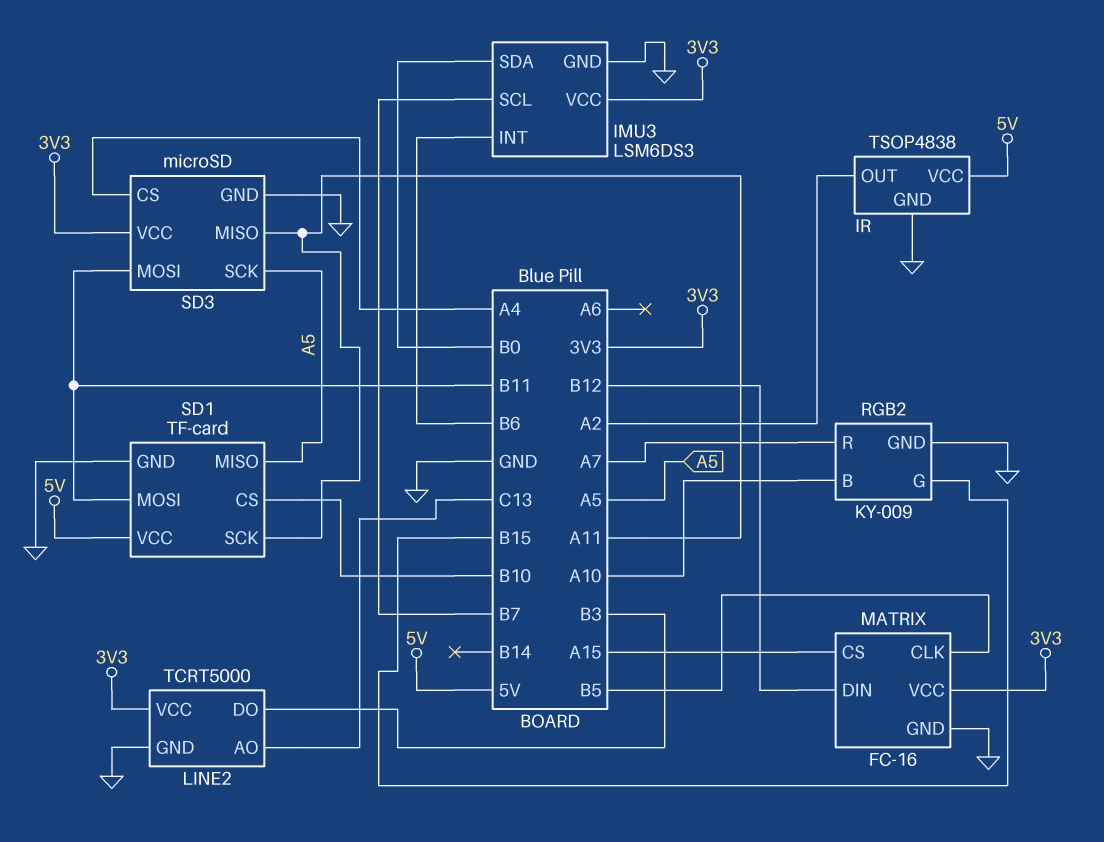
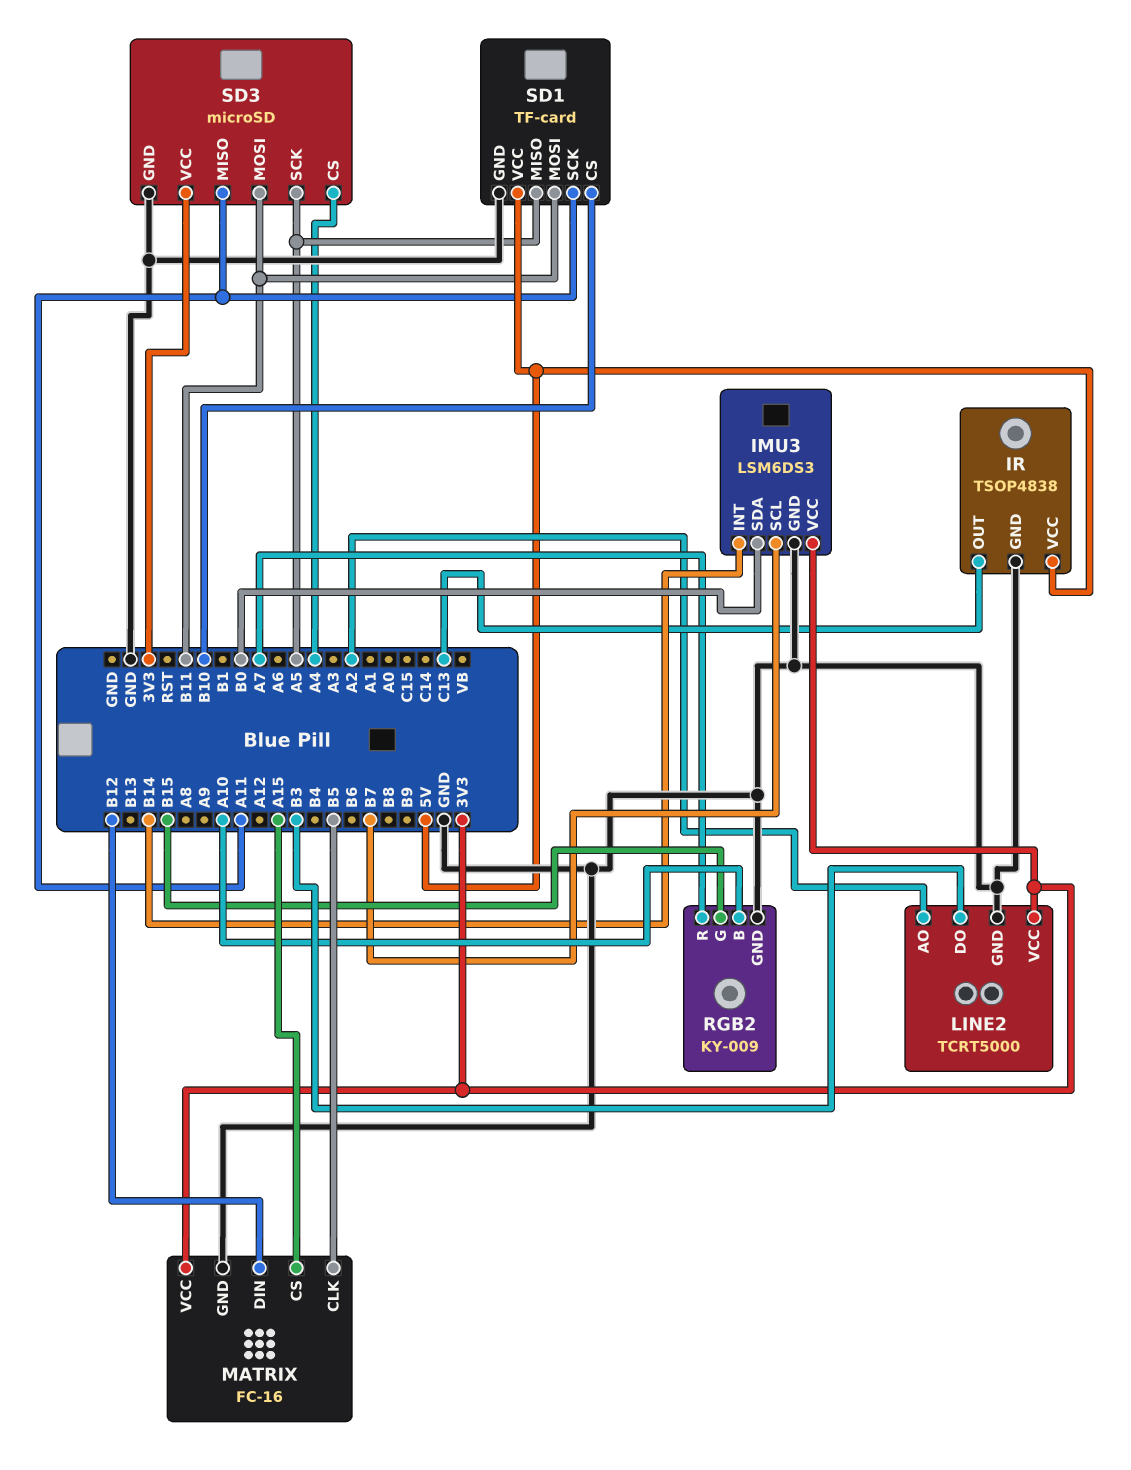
IMU3 pin INT: B6 -> B14
IR pin OUT: A2 -> C13
LINE2 pin AO: C13 -> A2

